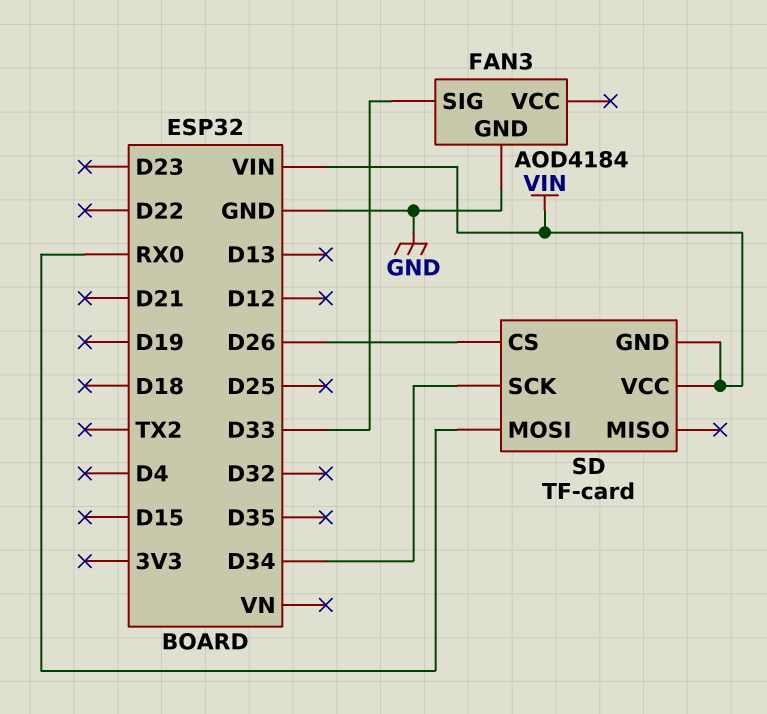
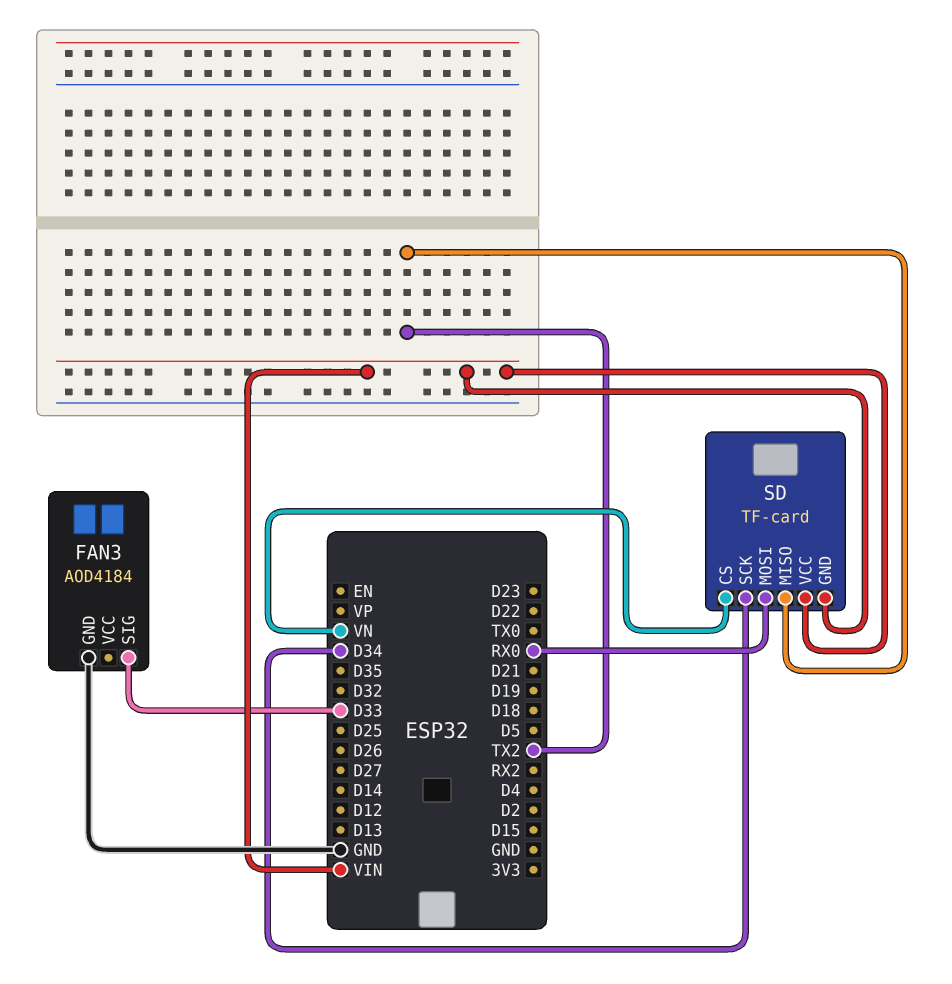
SD pin CS: D26 -> VN
SD pin MISO: none -> TX2

